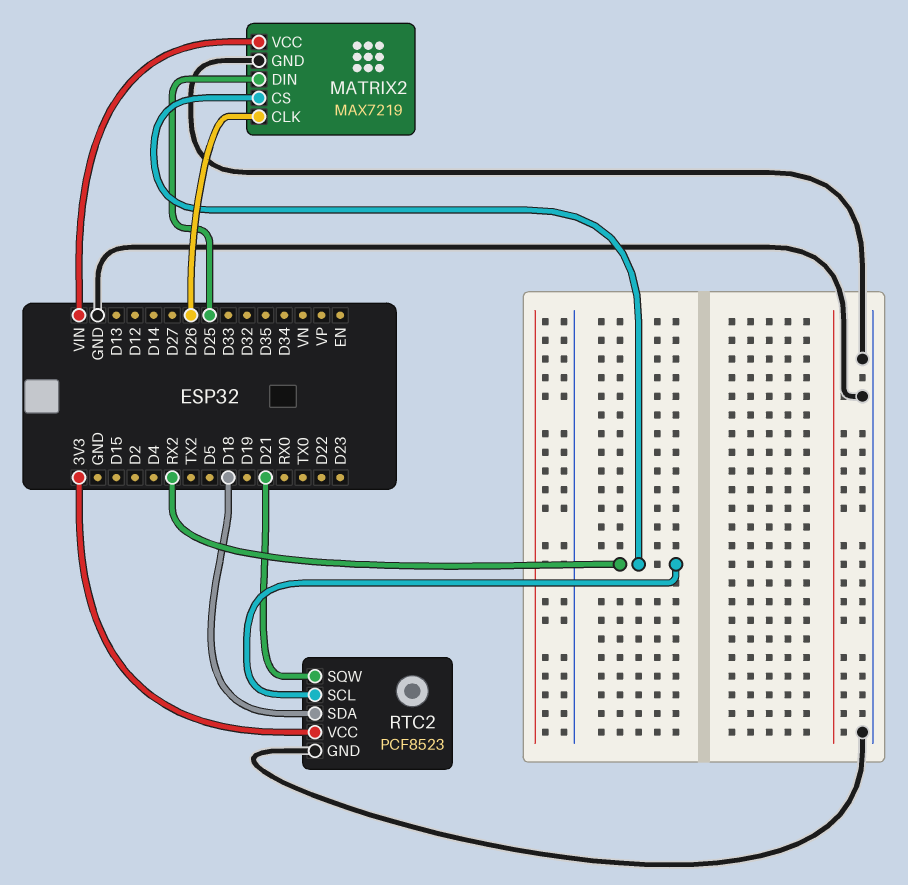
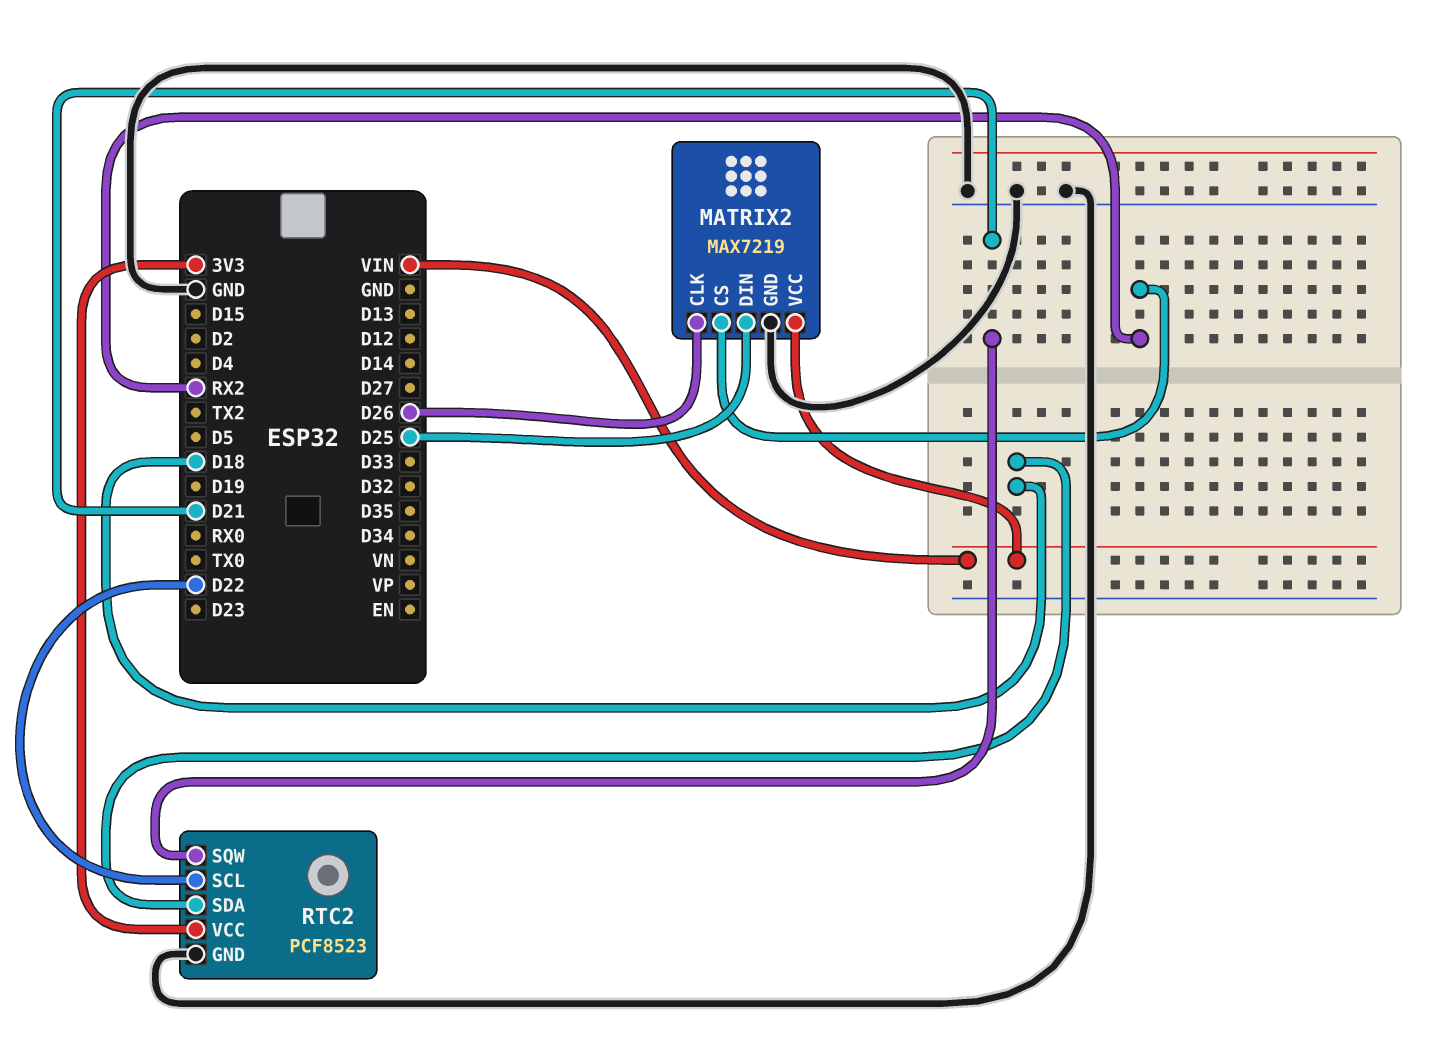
RTC2 pin SCL: RX2 -> D22

